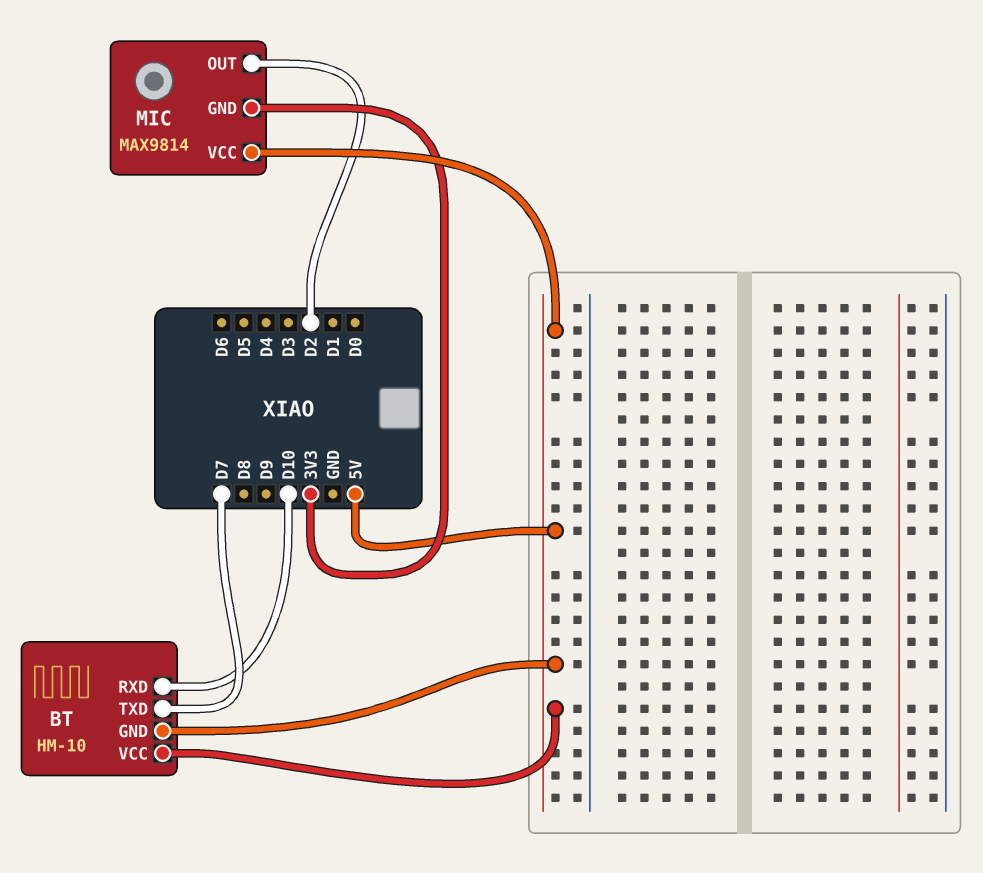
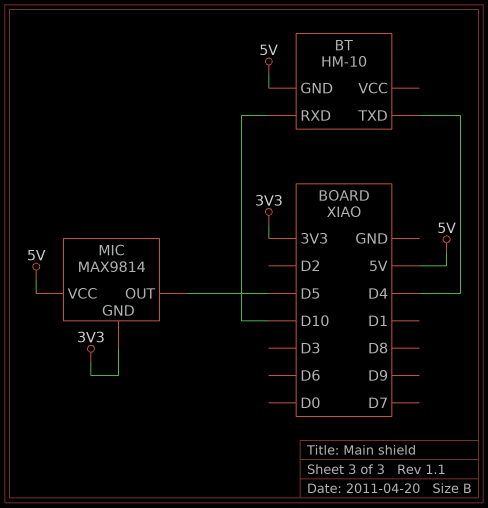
BT pin TXD: D7 -> D4
BT pin VCC: 5V -> none
MIC pin OUT: D2 -> D5

